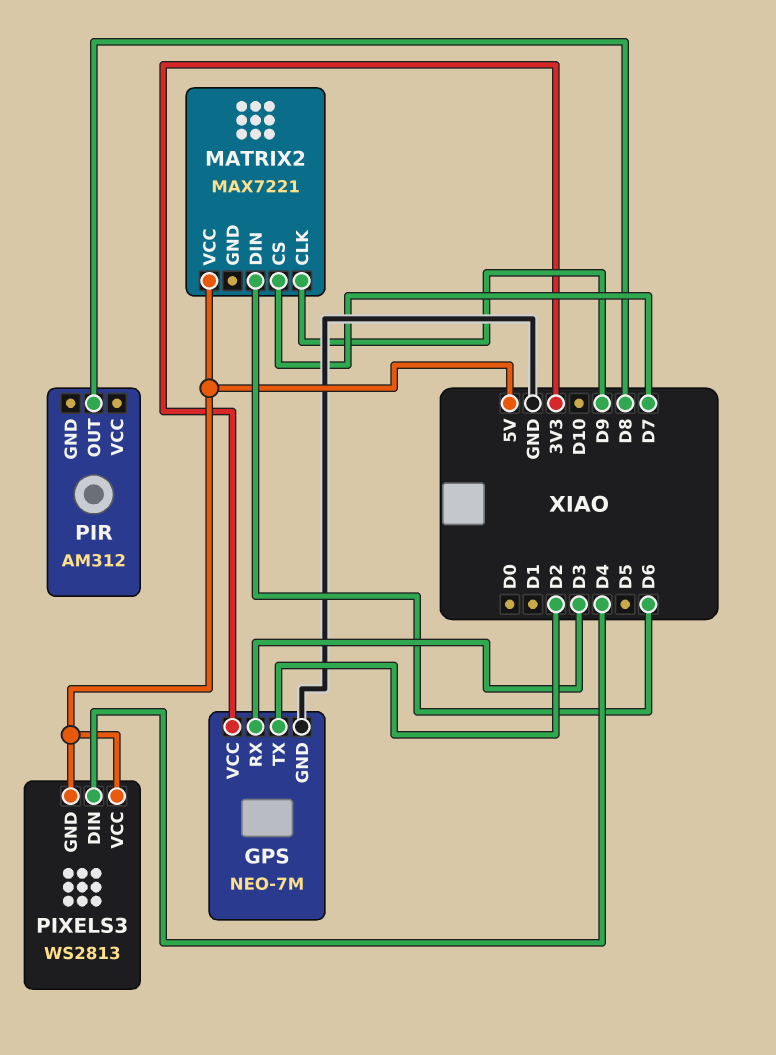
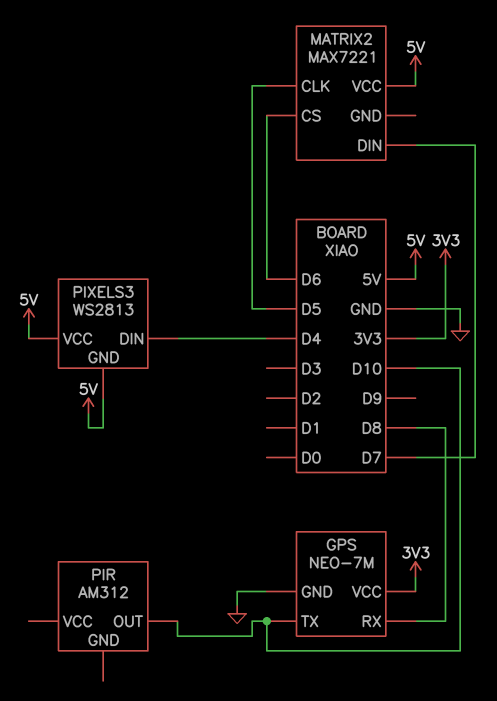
GPS pin RX: D3 -> D8
GPS pin TX: D2 -> D10
MATRIX2 pin CLK: D9 -> D5
MATRIX2 pin CS: D7 -> D6
MATRIX2 pin DIN: D6 -> D7
PIR pin OUT: D8 -> D10

